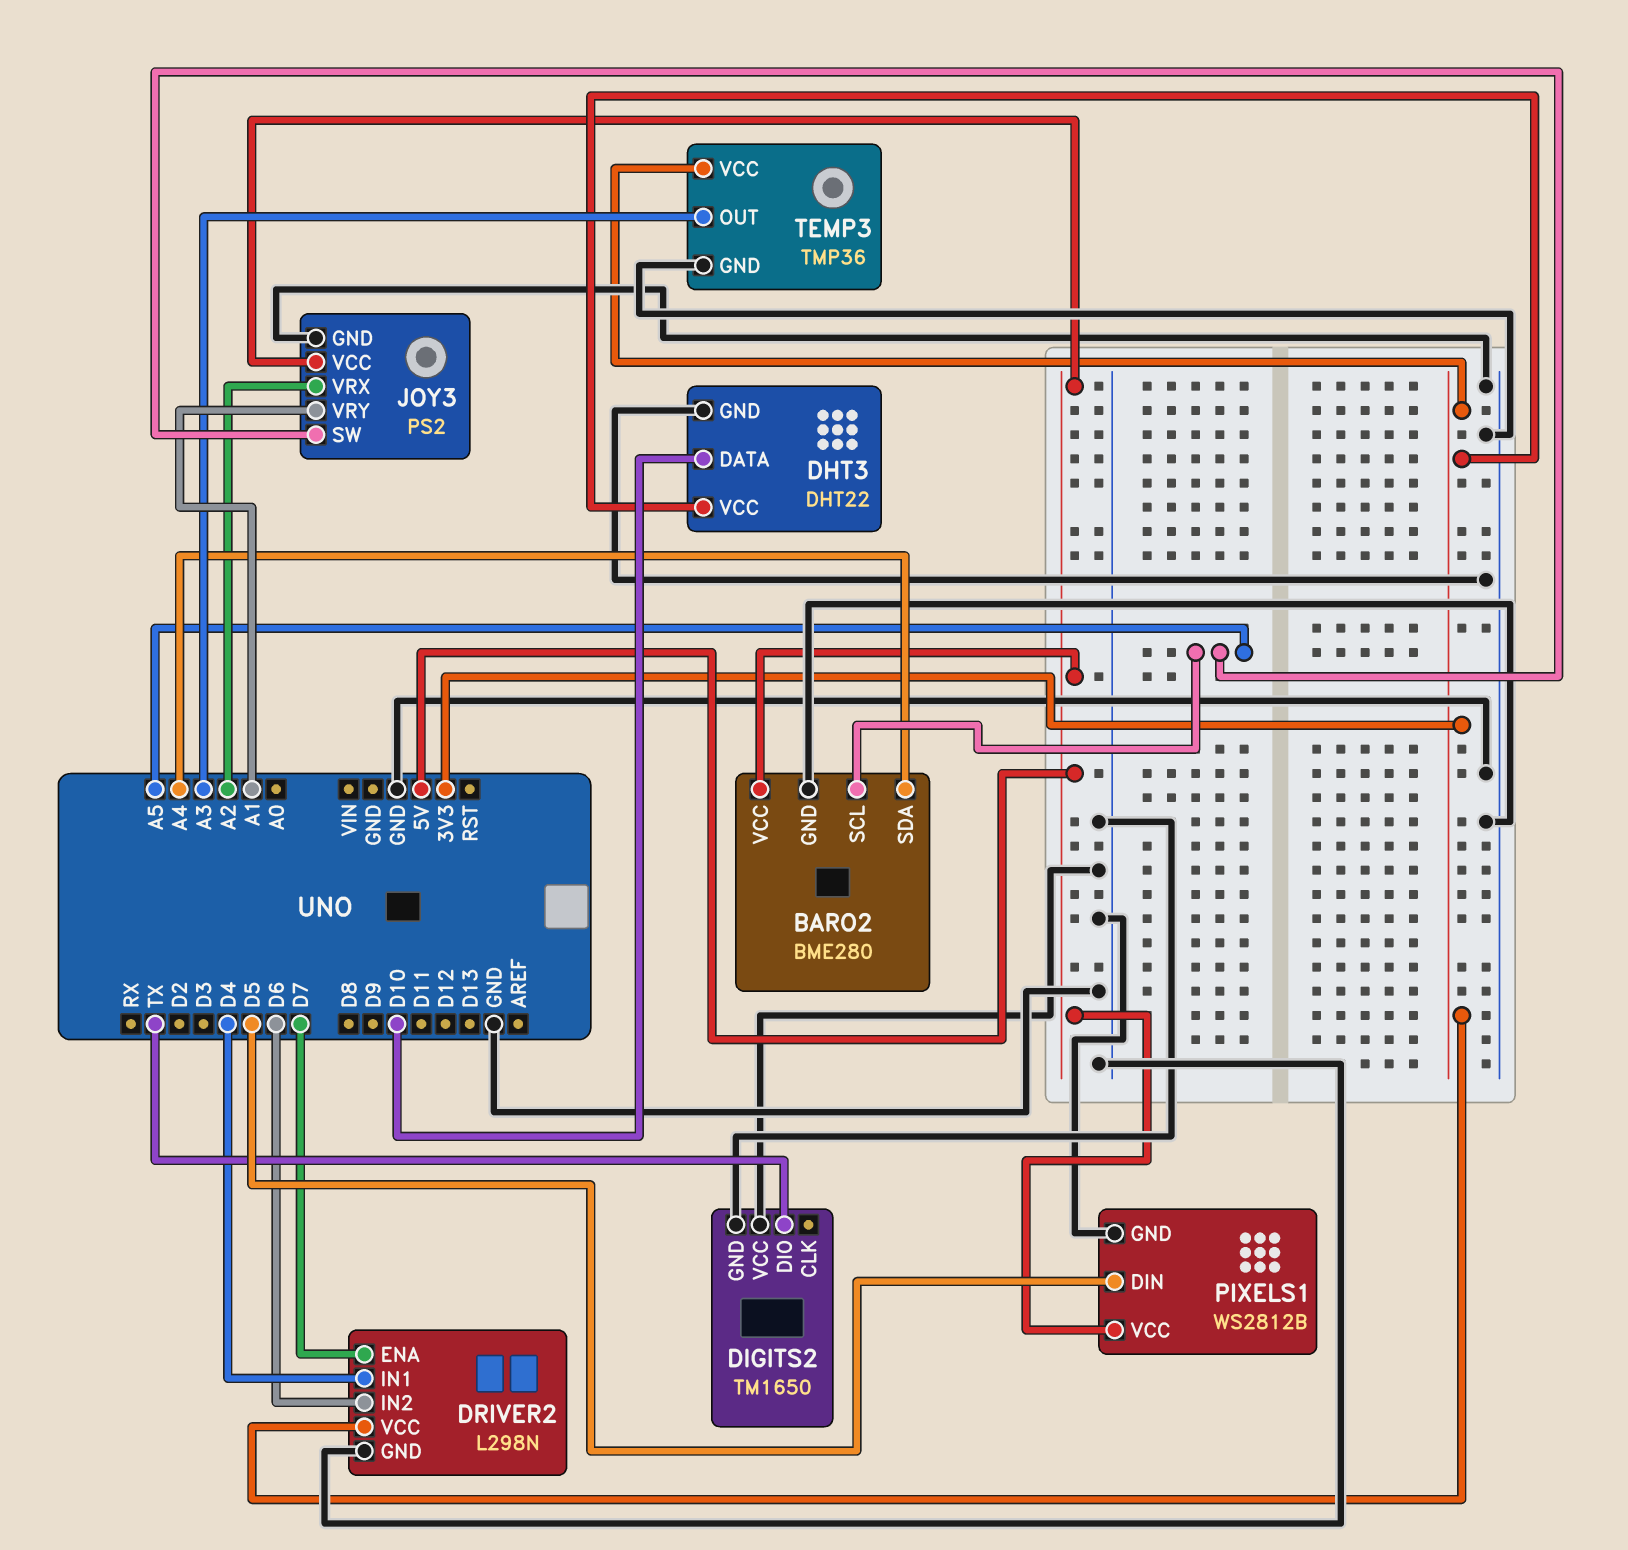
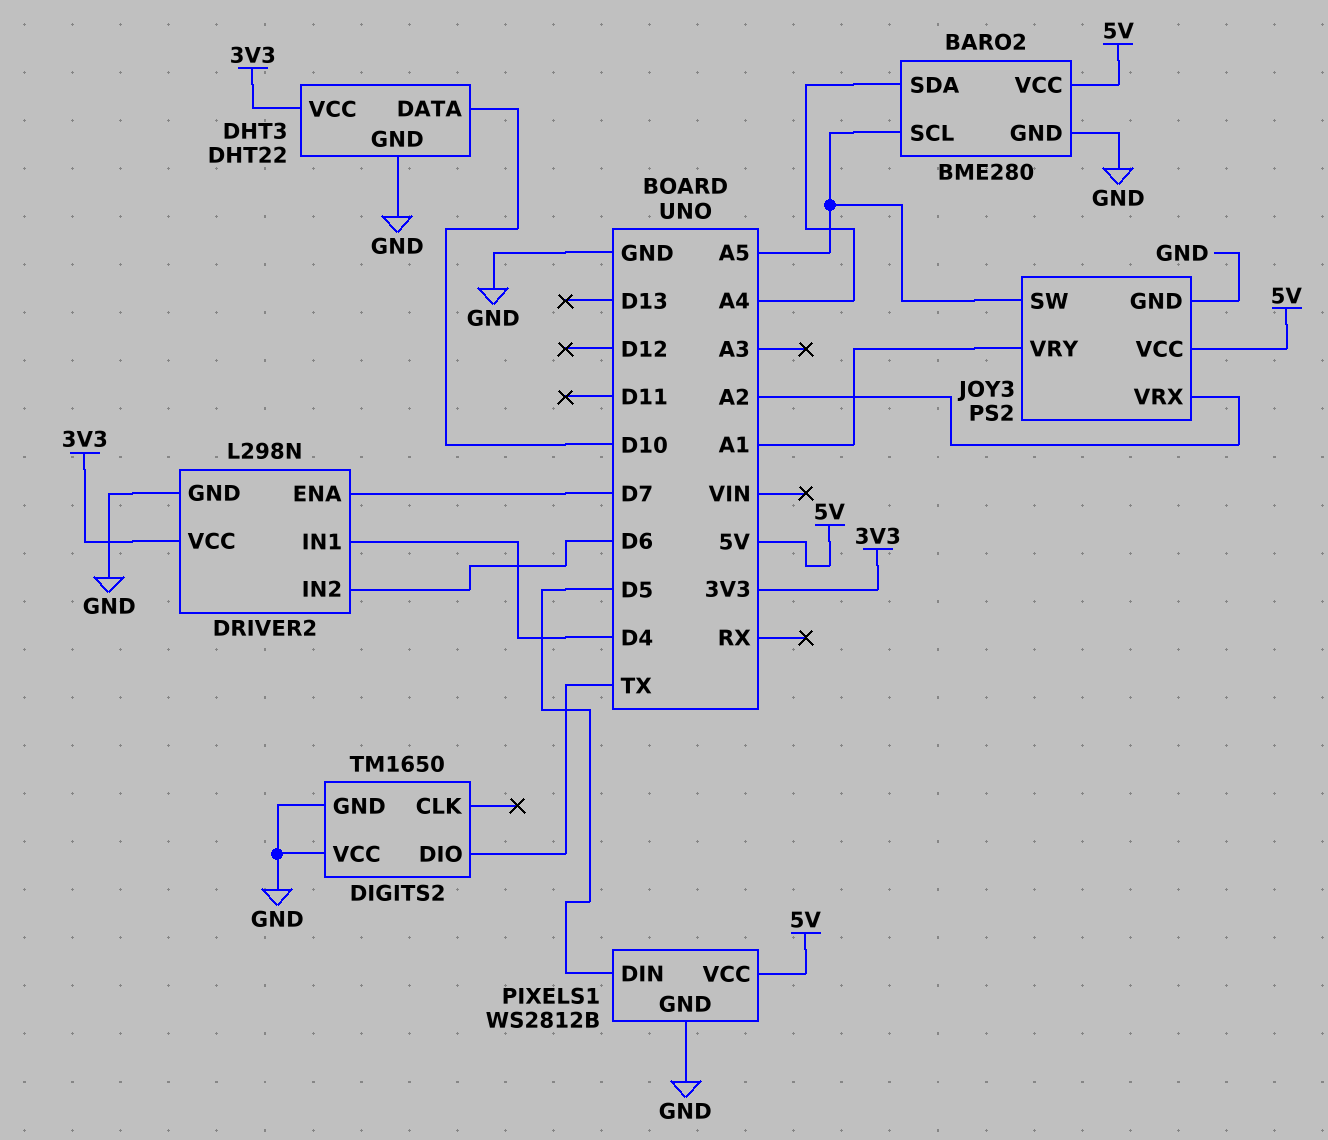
TEMP3: TMP36 -> none
TEMP3 pin GND: GND -> none
TEMP3 pin OUT: A3 -> none
TEMP3 pin VCC: 3V3 -> none

